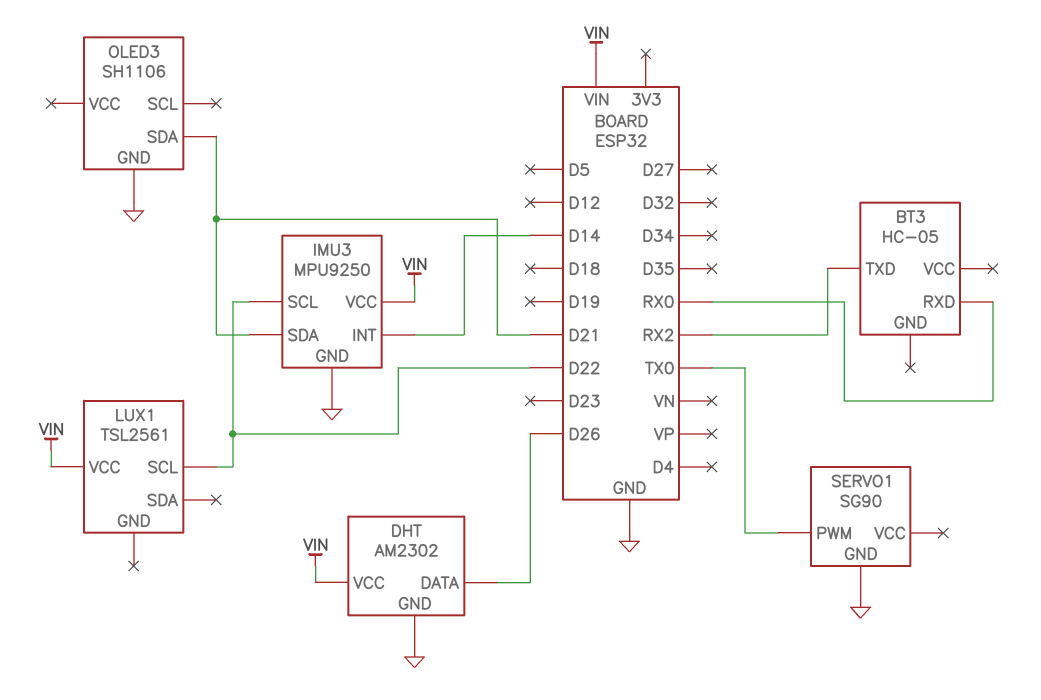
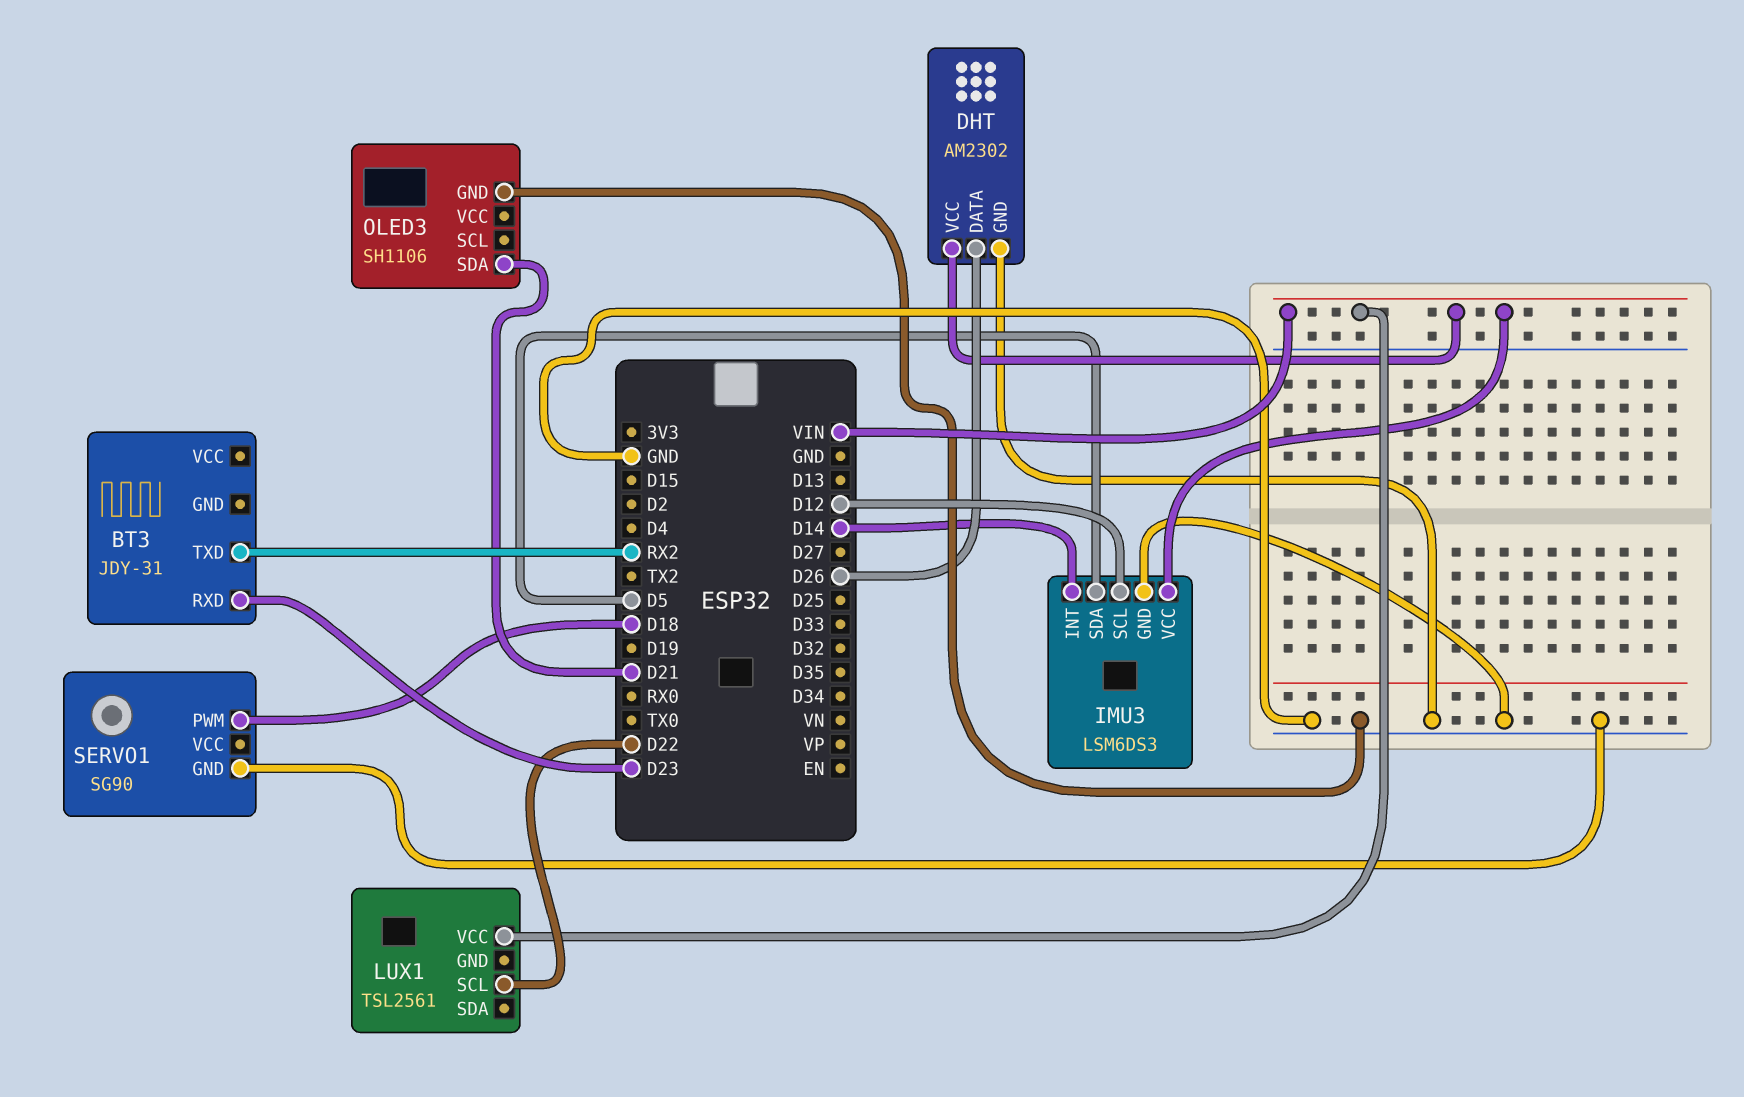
BT3: HC-05 -> JDY-31
BT3 pin RXD: RX0 -> D23
IMU3: MPU9250 -> LSM6DS3
IMU3 pin SCL: D22 -> D12
IMU3 pin SDA: D21 -> D5
SERVO1 pin PWM: TX0 -> D18

